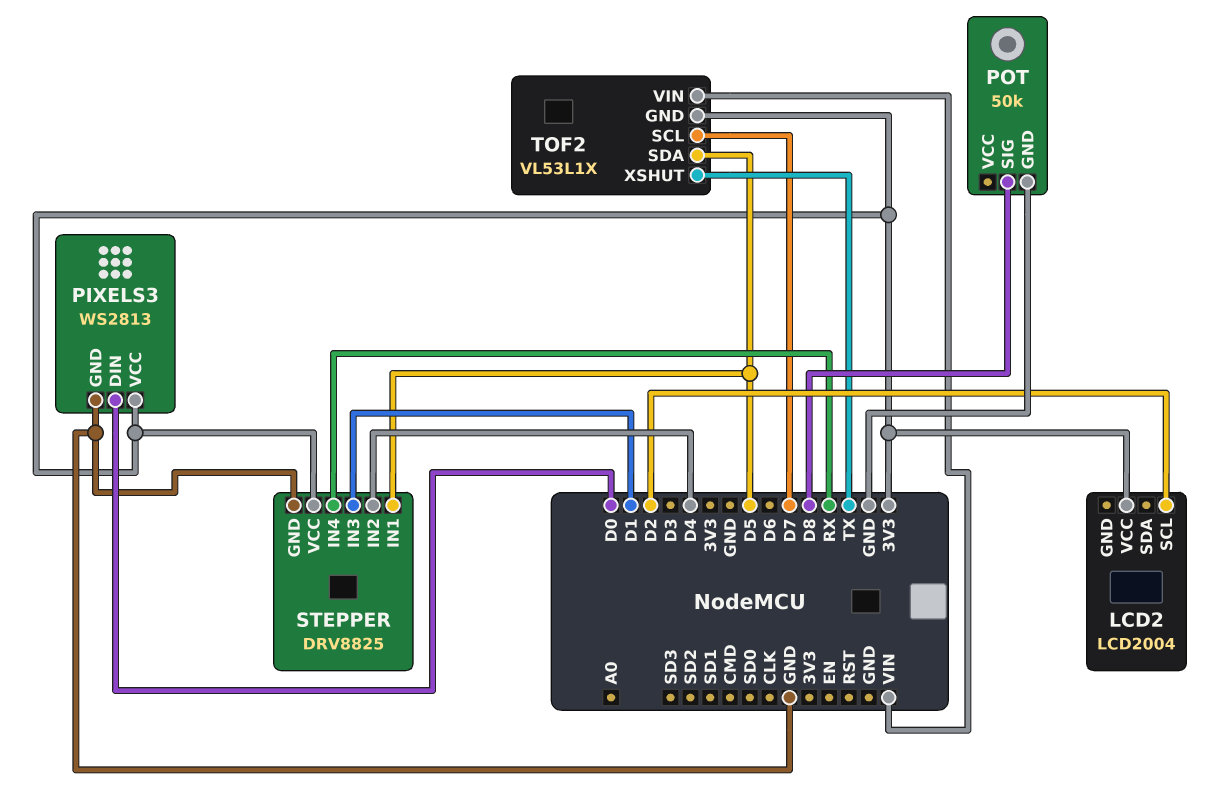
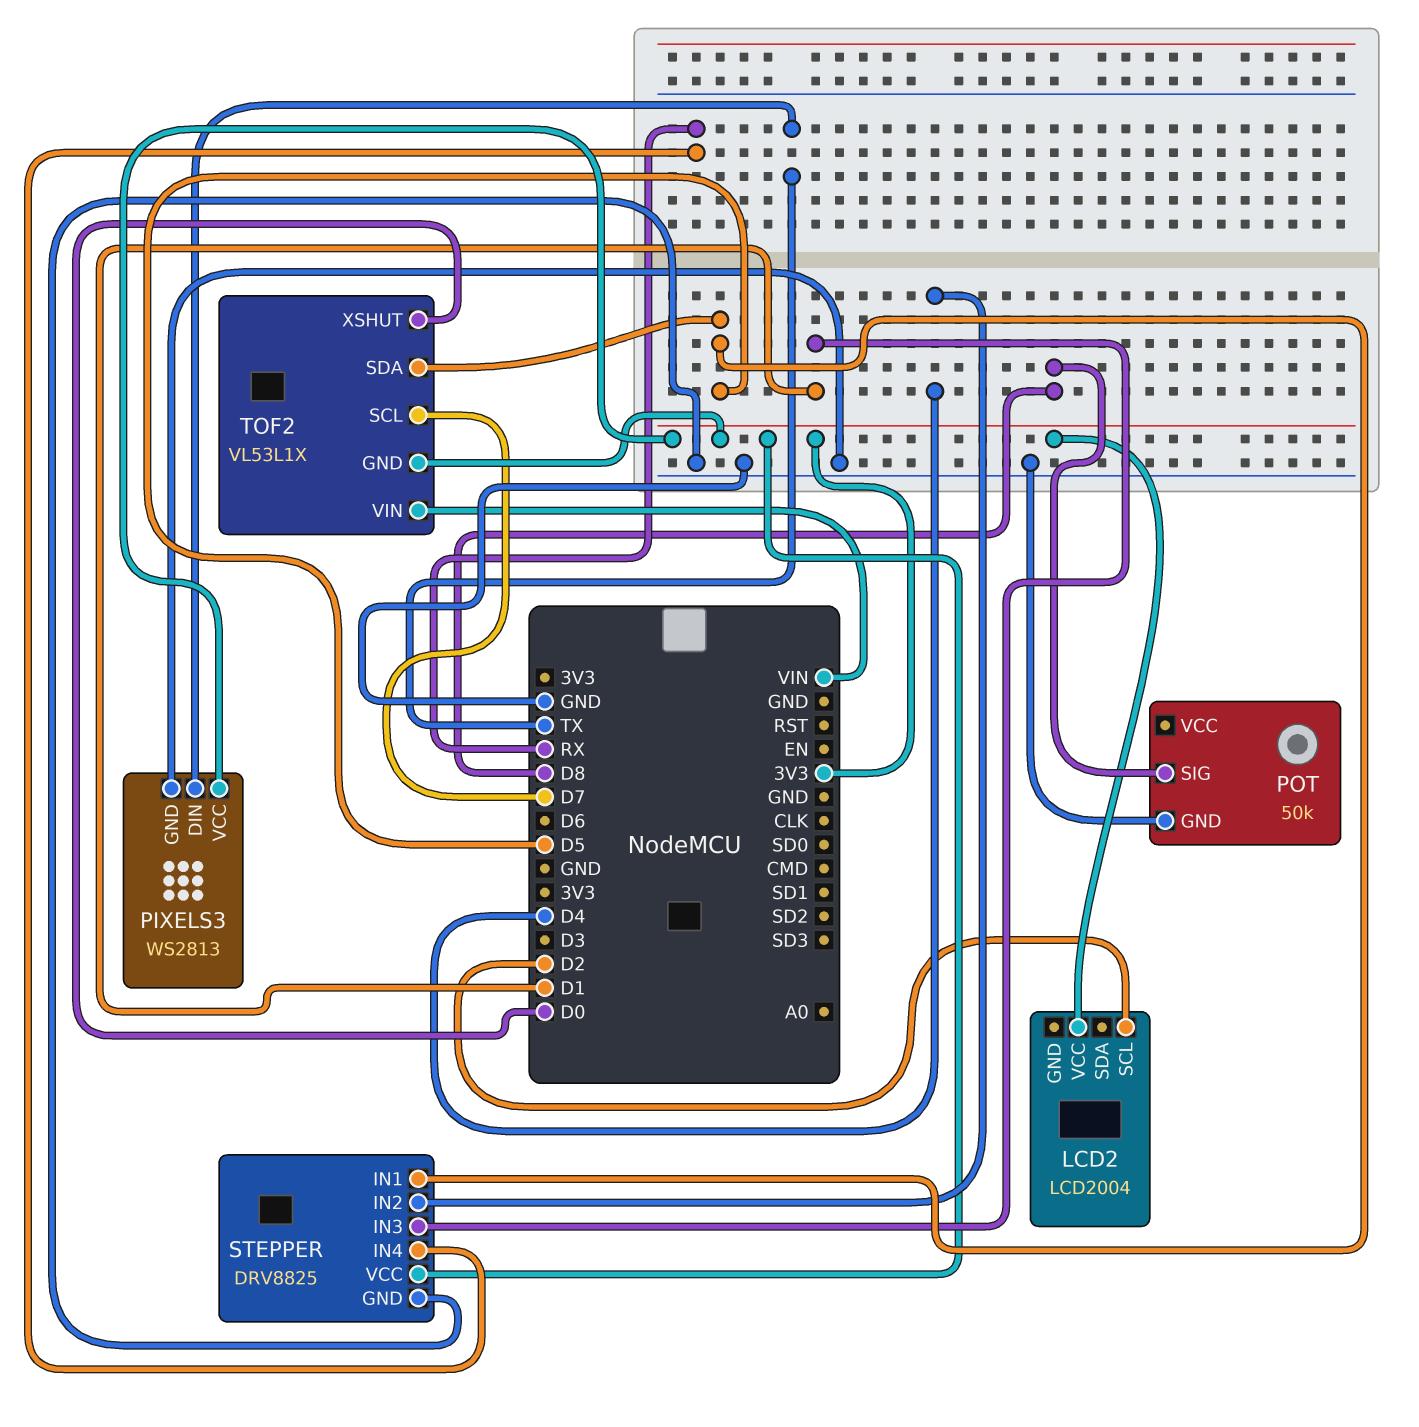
PIXELS3 pin DIN: D0 -> TX
TOF2 pin XSHUT: TX -> D0

